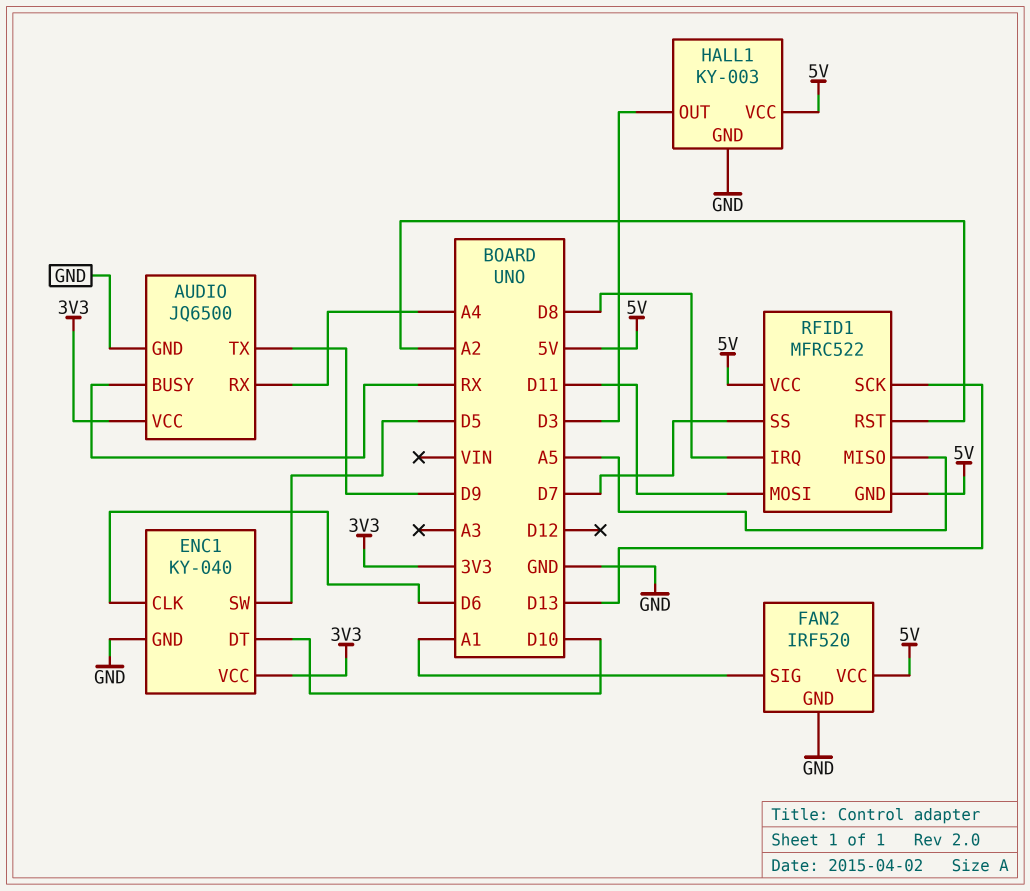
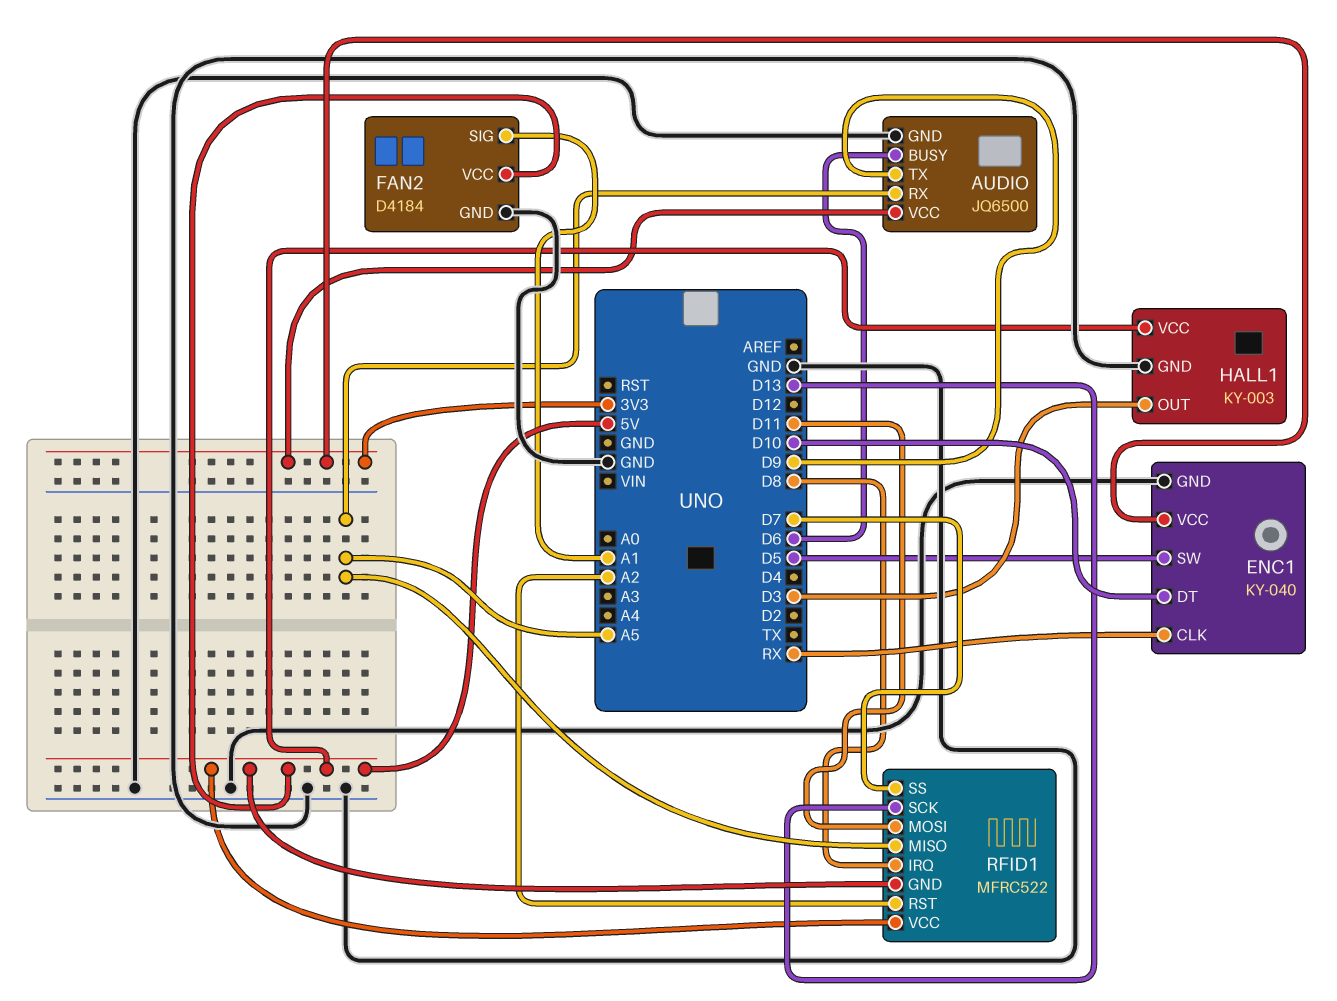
AUDIO pin BUSY: RX -> D6
AUDIO pin RX: A4 -> A5
ENC1 pin CLK: D6 -> RX
FAN2: IRF520 -> D4184

